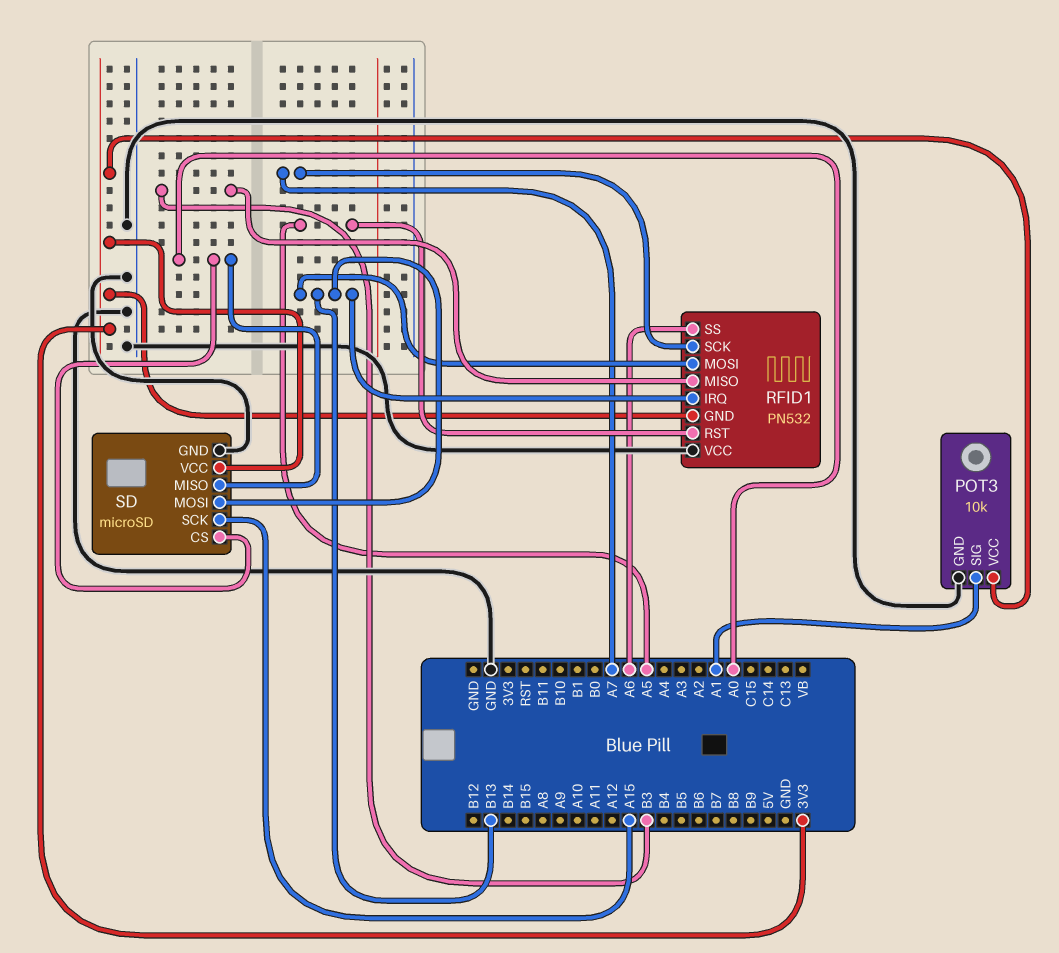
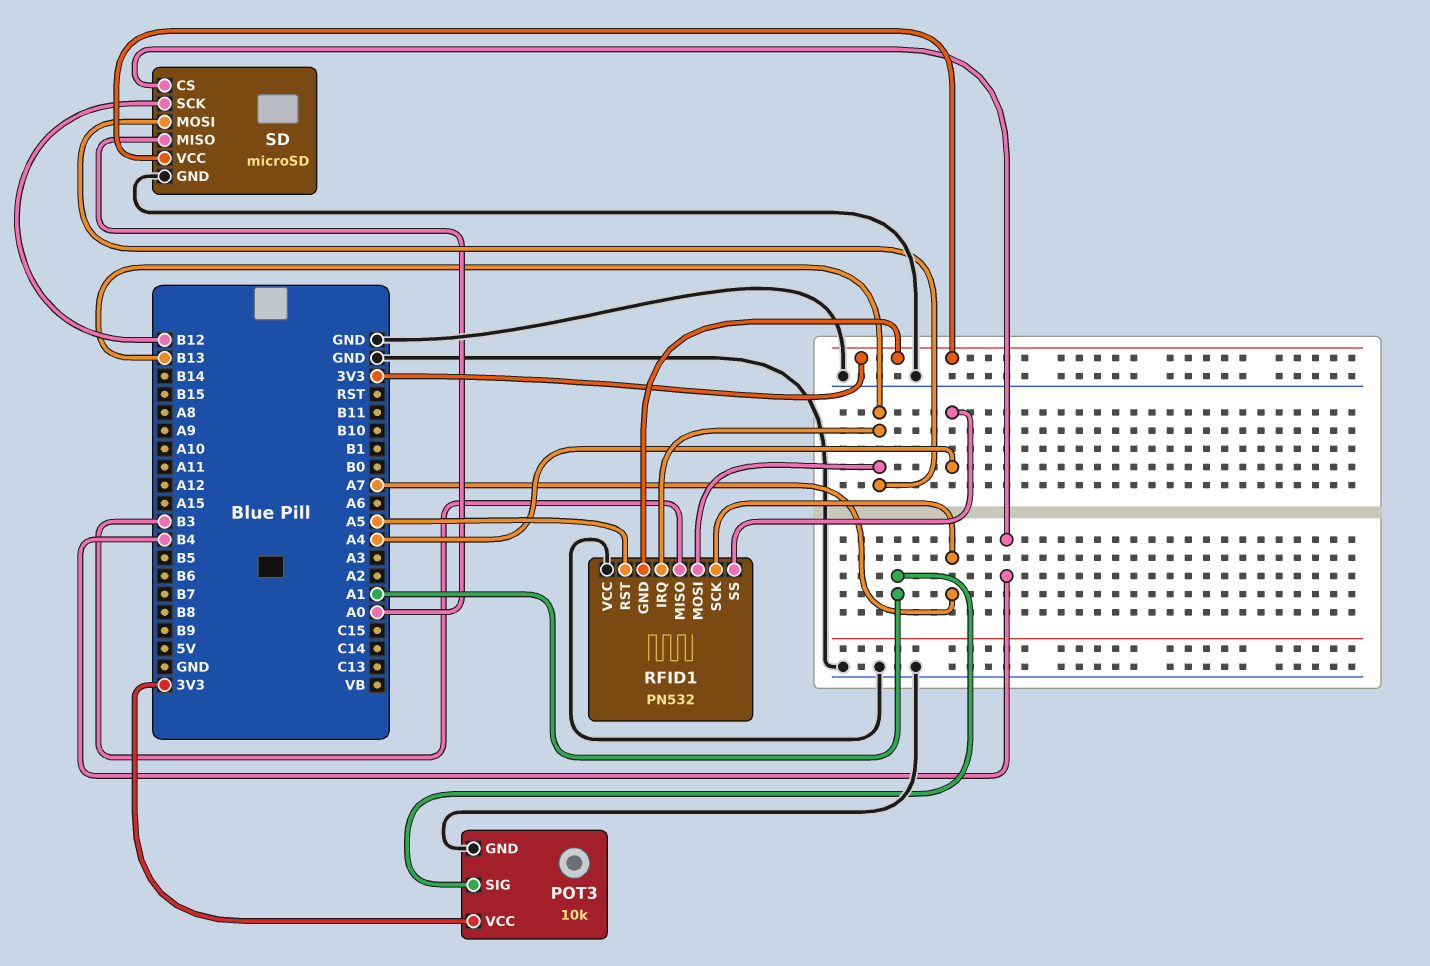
RFID1 pin SS: A6 -> A4
SD pin CS: A0 -> B4
SD pin SCK: A15 -> B12

